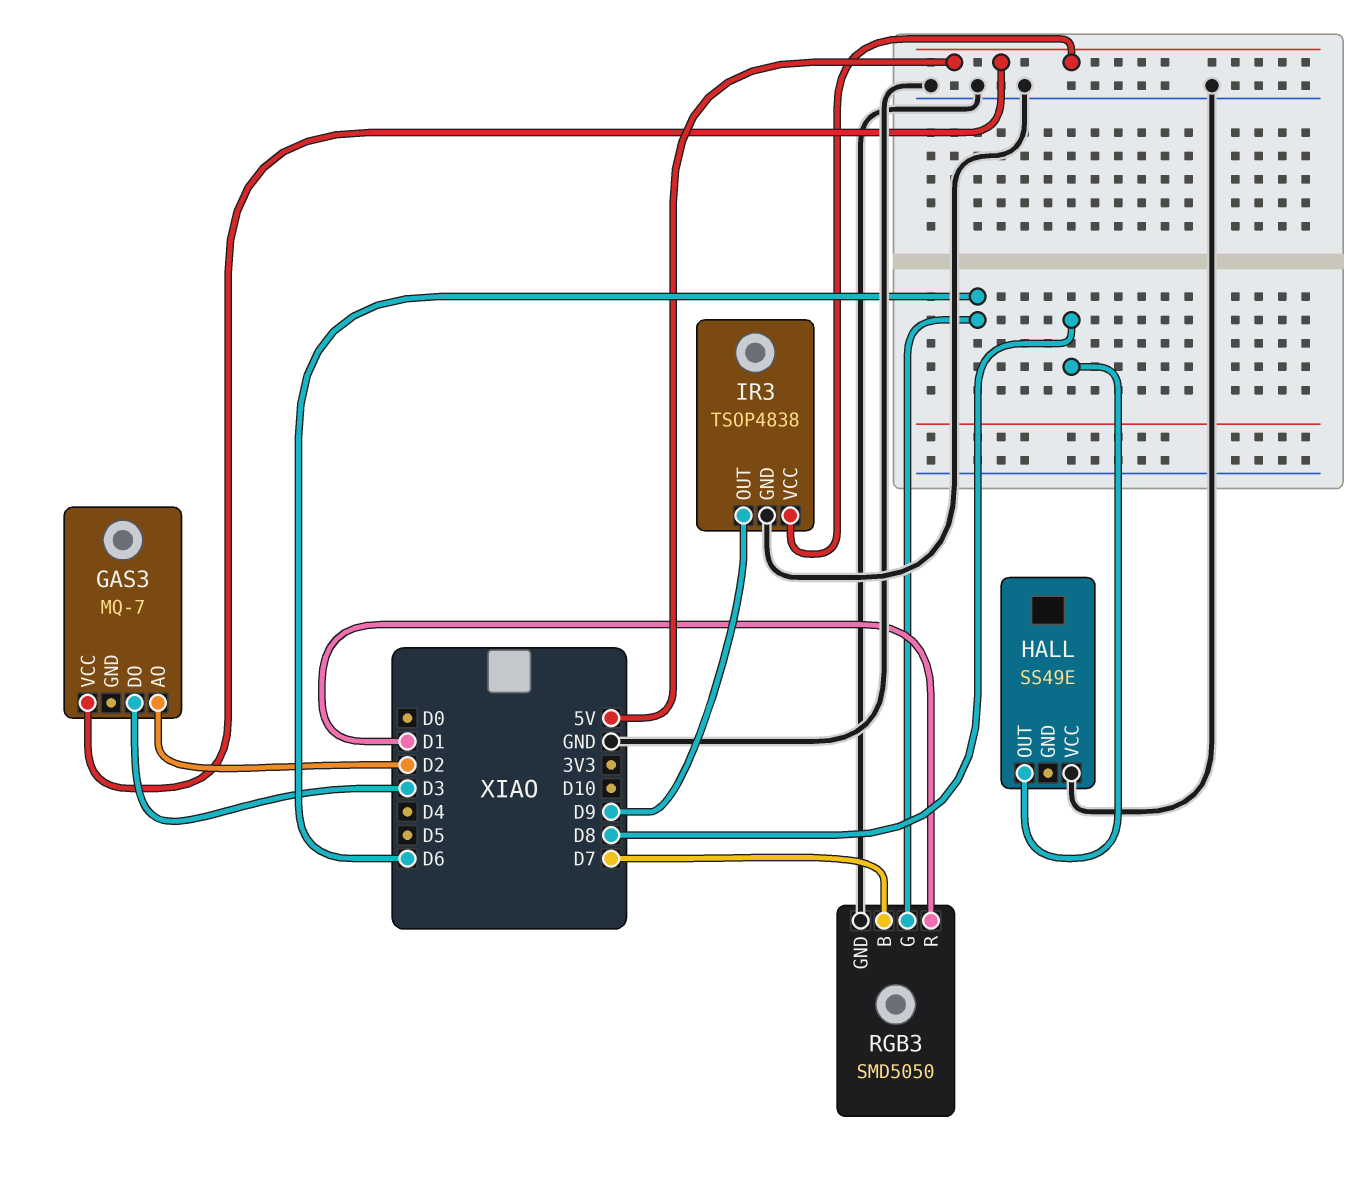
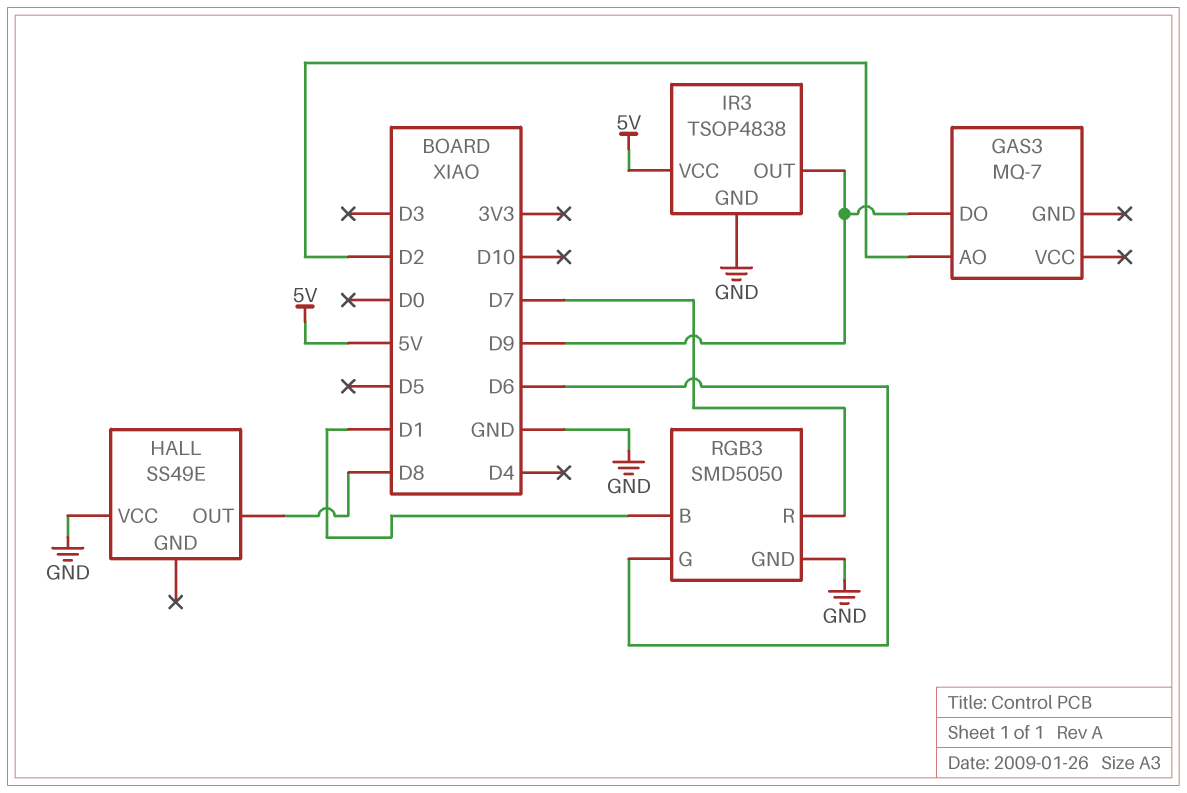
GAS3 pin DO: D3 -> D9
GAS3 pin VCC: 5V -> none
RGB3 pin B: D7 -> D1
RGB3 pin R: D1 -> D7

